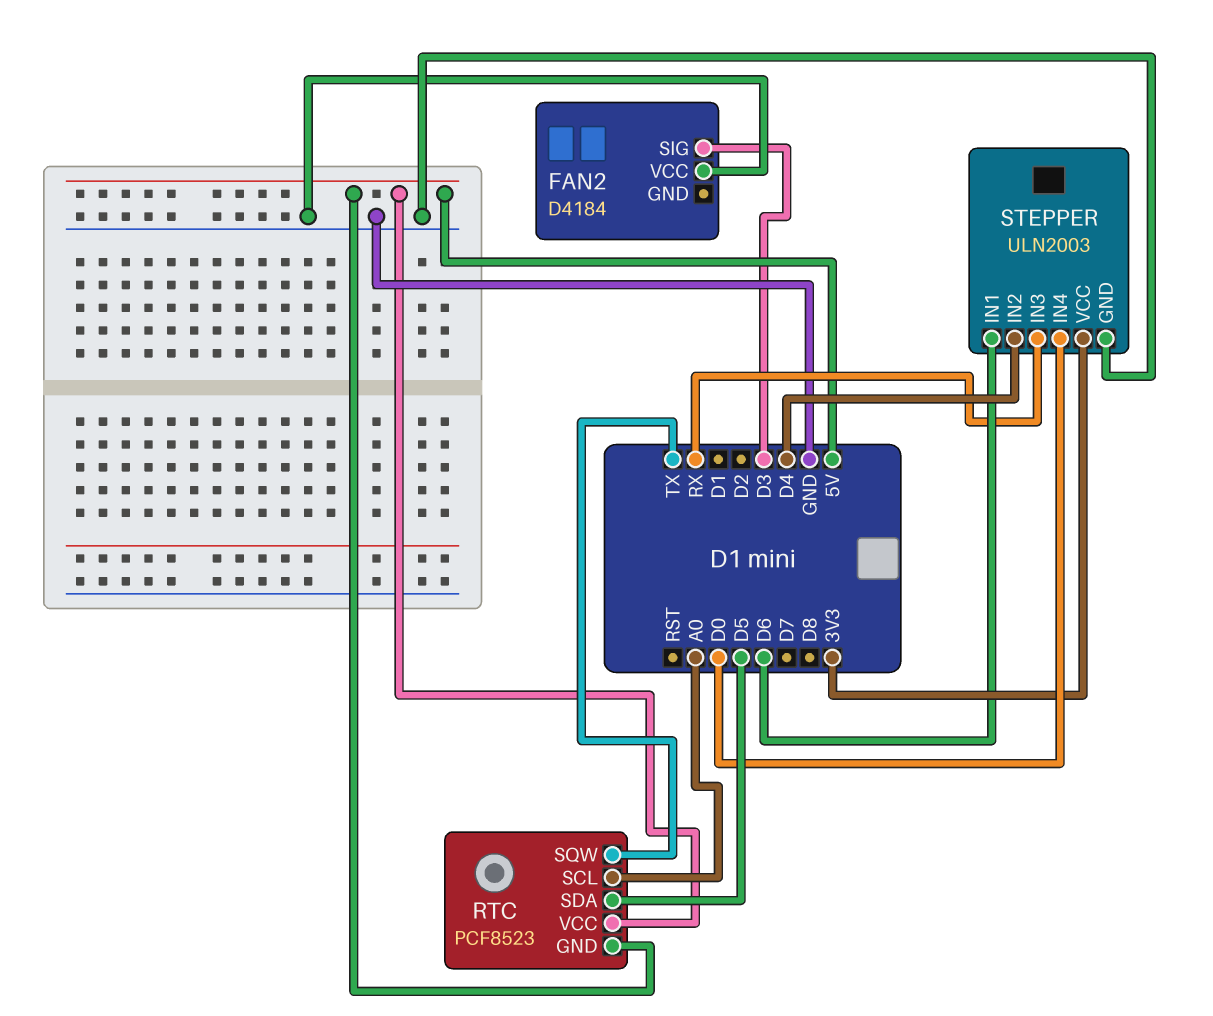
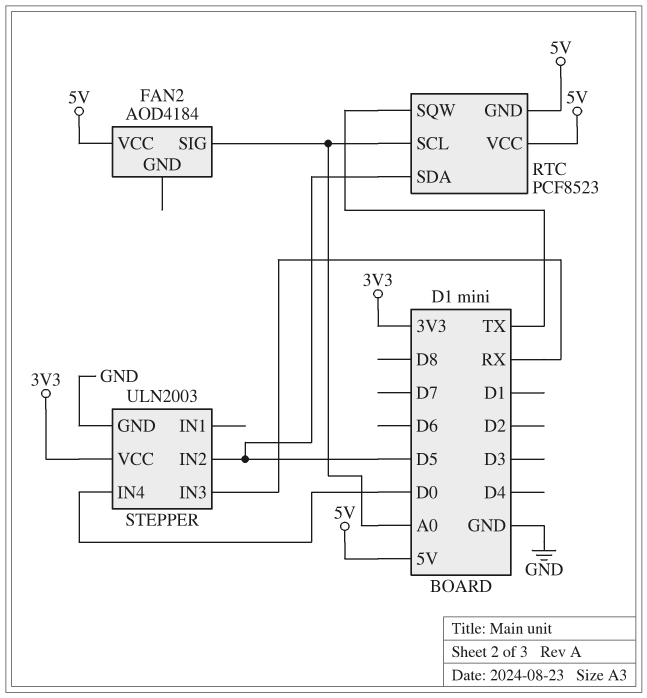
FAN2: D4184 -> AOD4184
FAN2 pin SIG: D3 -> A0
FAN2 pin VCC: GND -> 5V
STEPPER pin IN1: D6 -> none
STEPPER pin IN2: D4 -> D5

